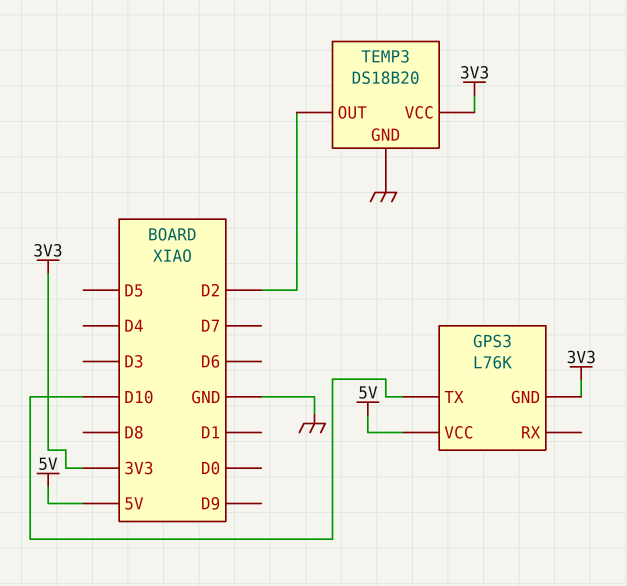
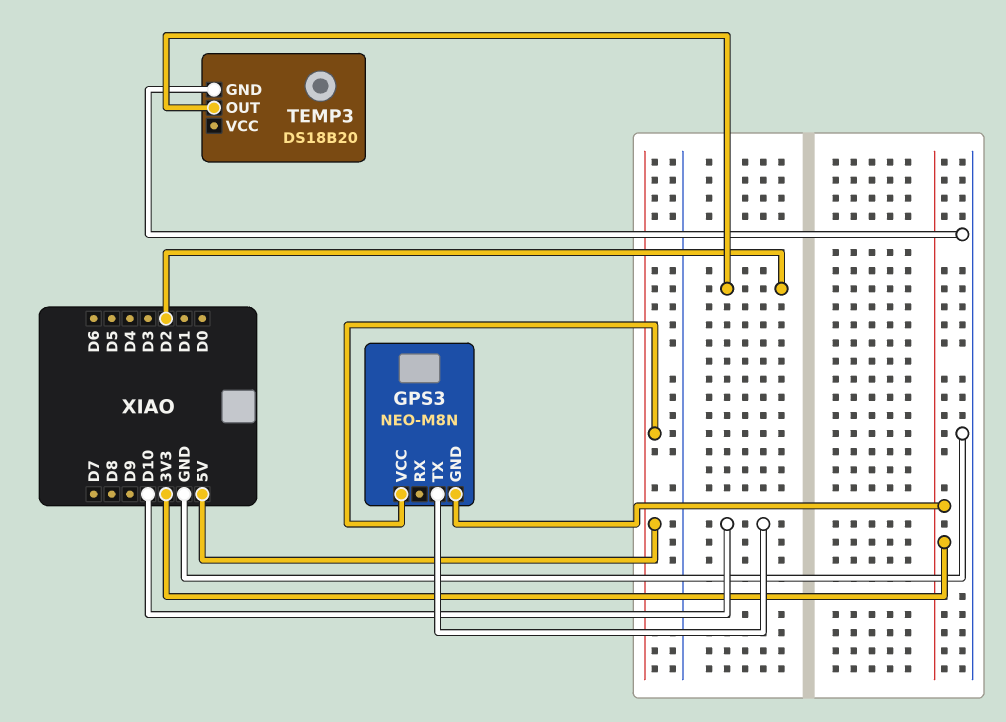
GPS3: L76K -> NEO-M8N
TEMP3 pin VCC: 3V3 -> none

